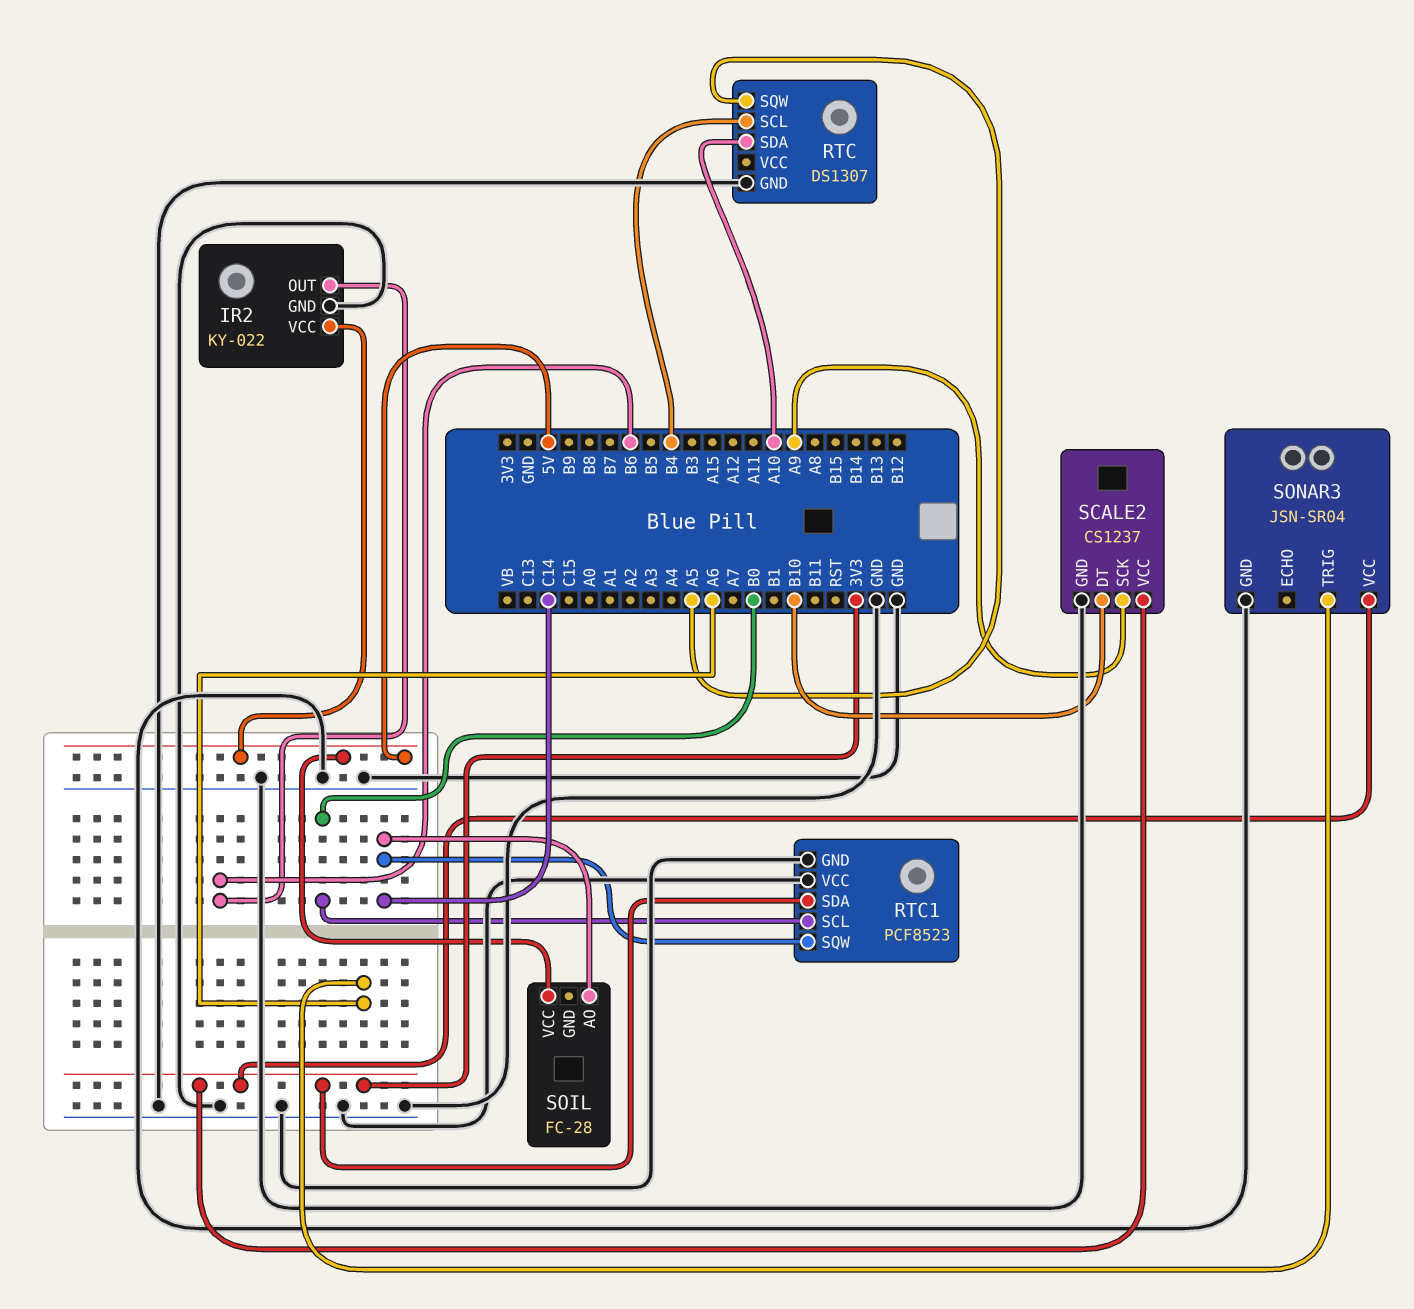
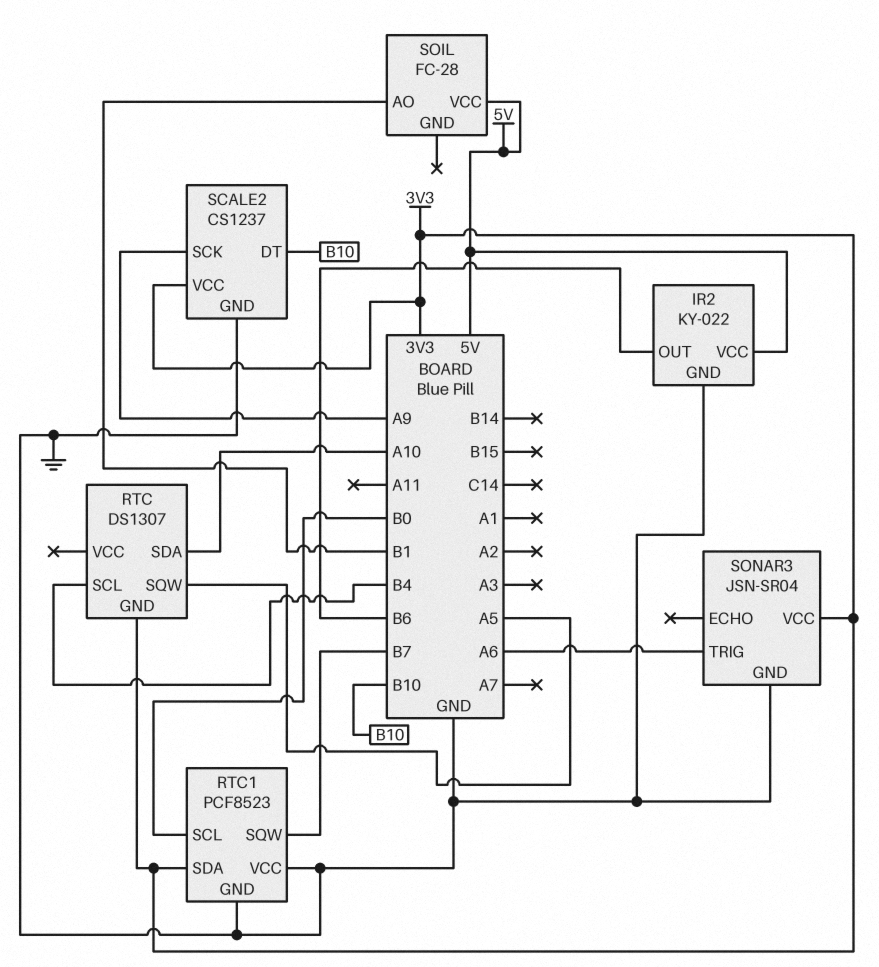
RTC pin GND: GND -> 3V3
RTC1 pin SQW: C14 -> B7
SOIL pin AO: C14 -> B1

